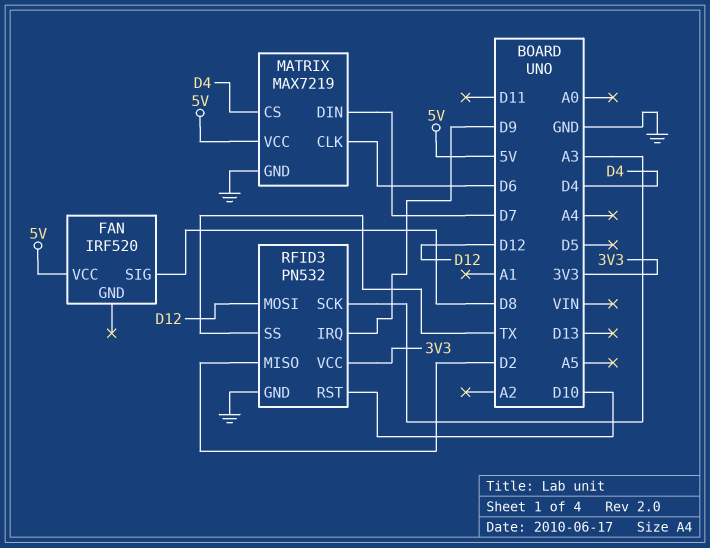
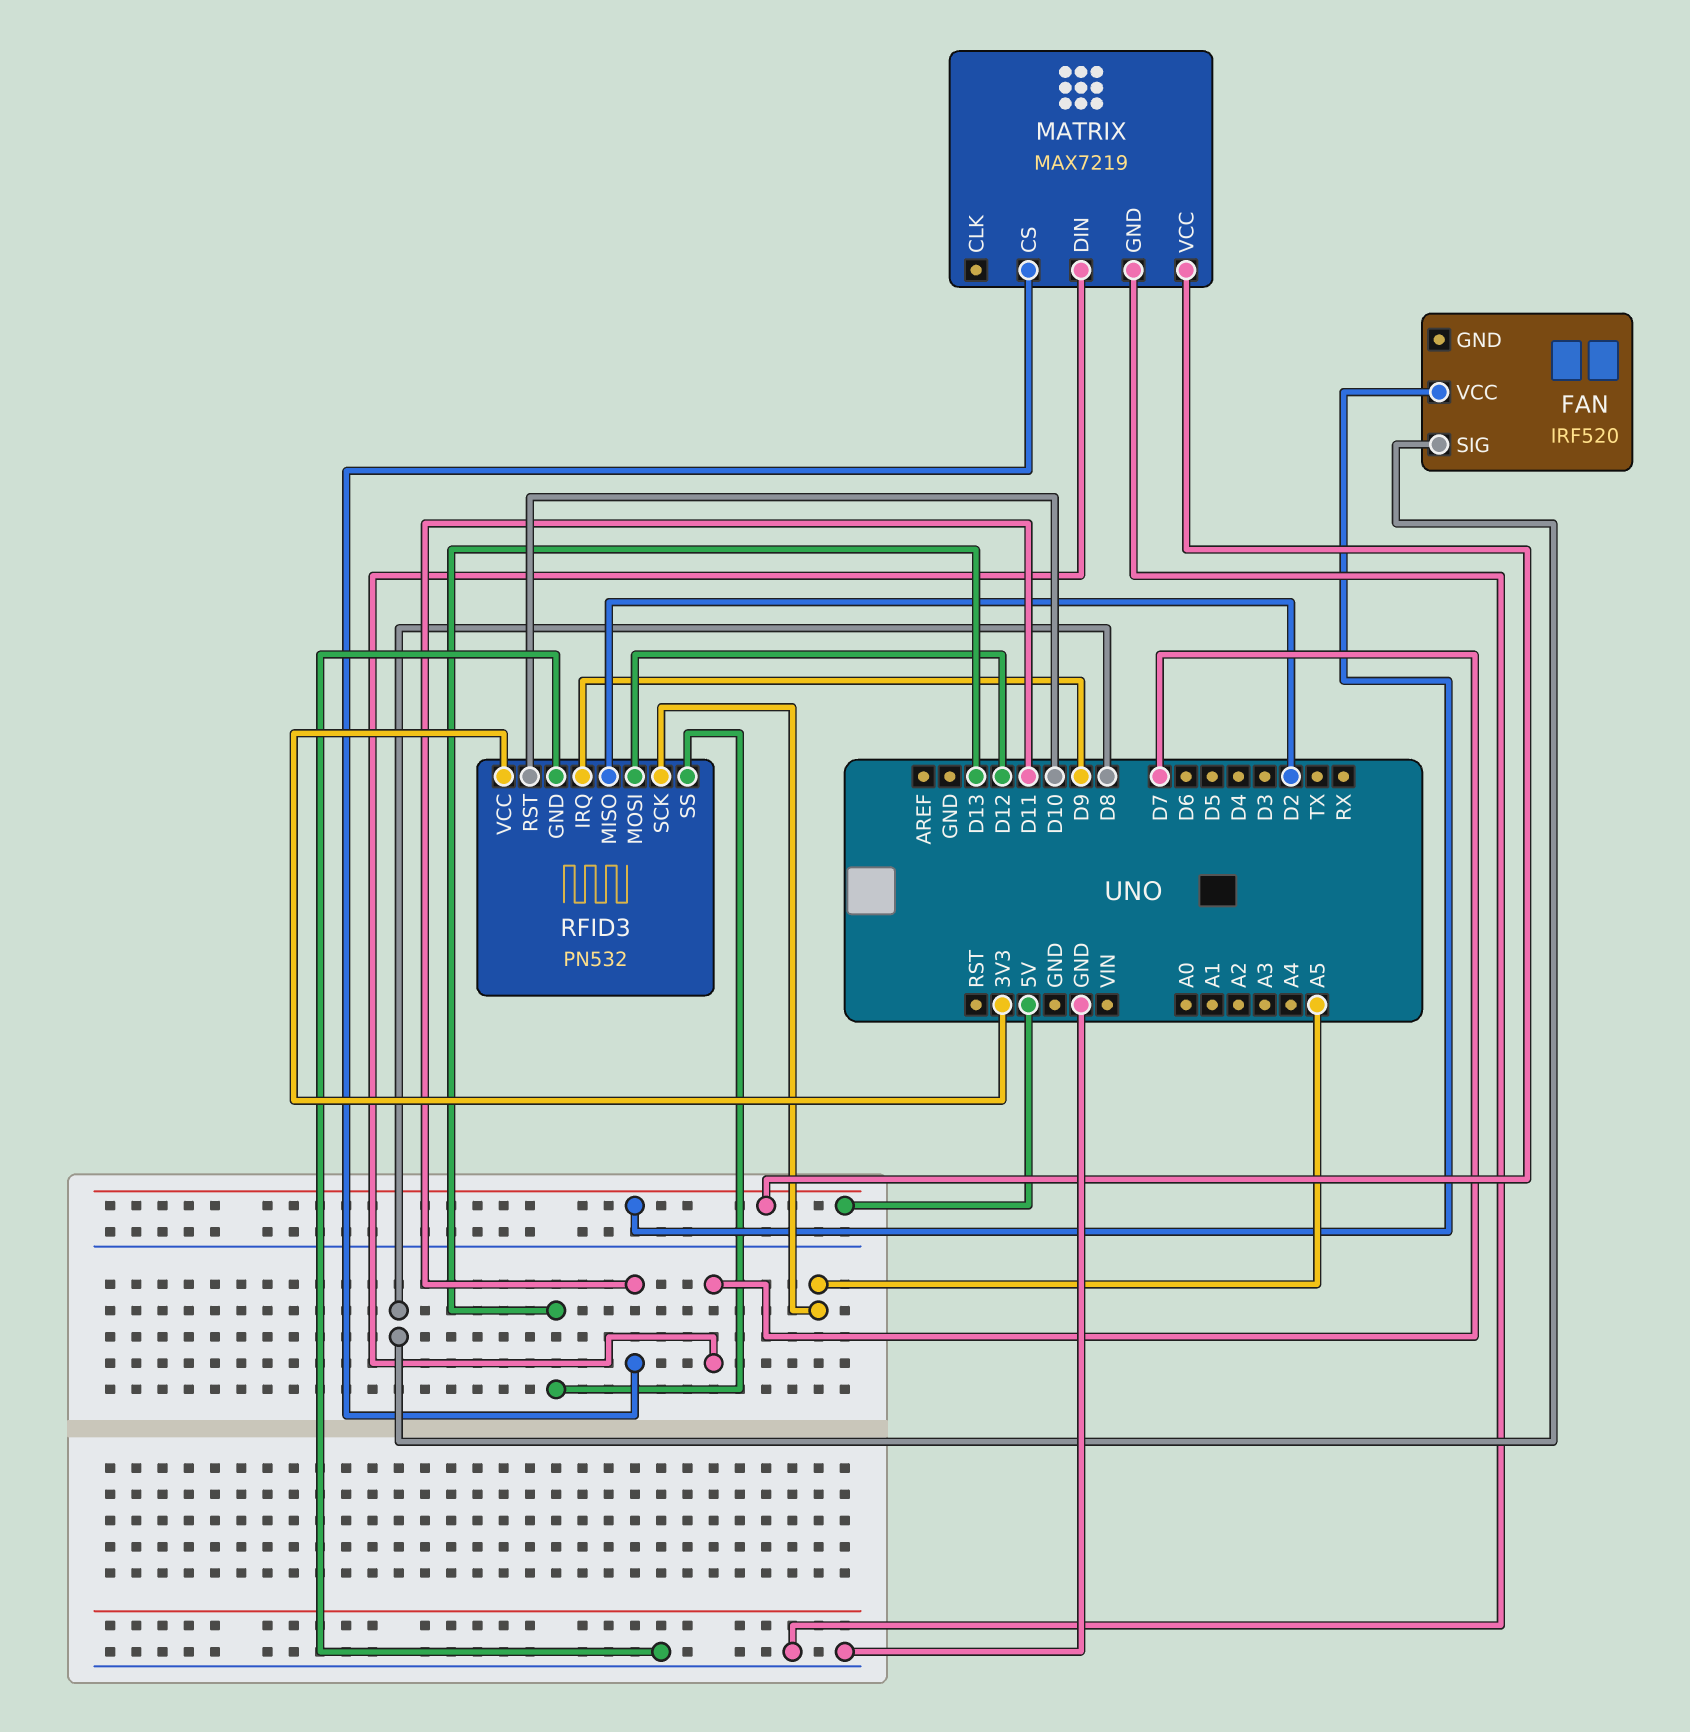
MATRIX pin CLK: D6 -> none
MATRIX pin CS: D4 -> D11
RFID3 pin SCK: A3 -> A5
RFID3 pin SS: TX -> D13

